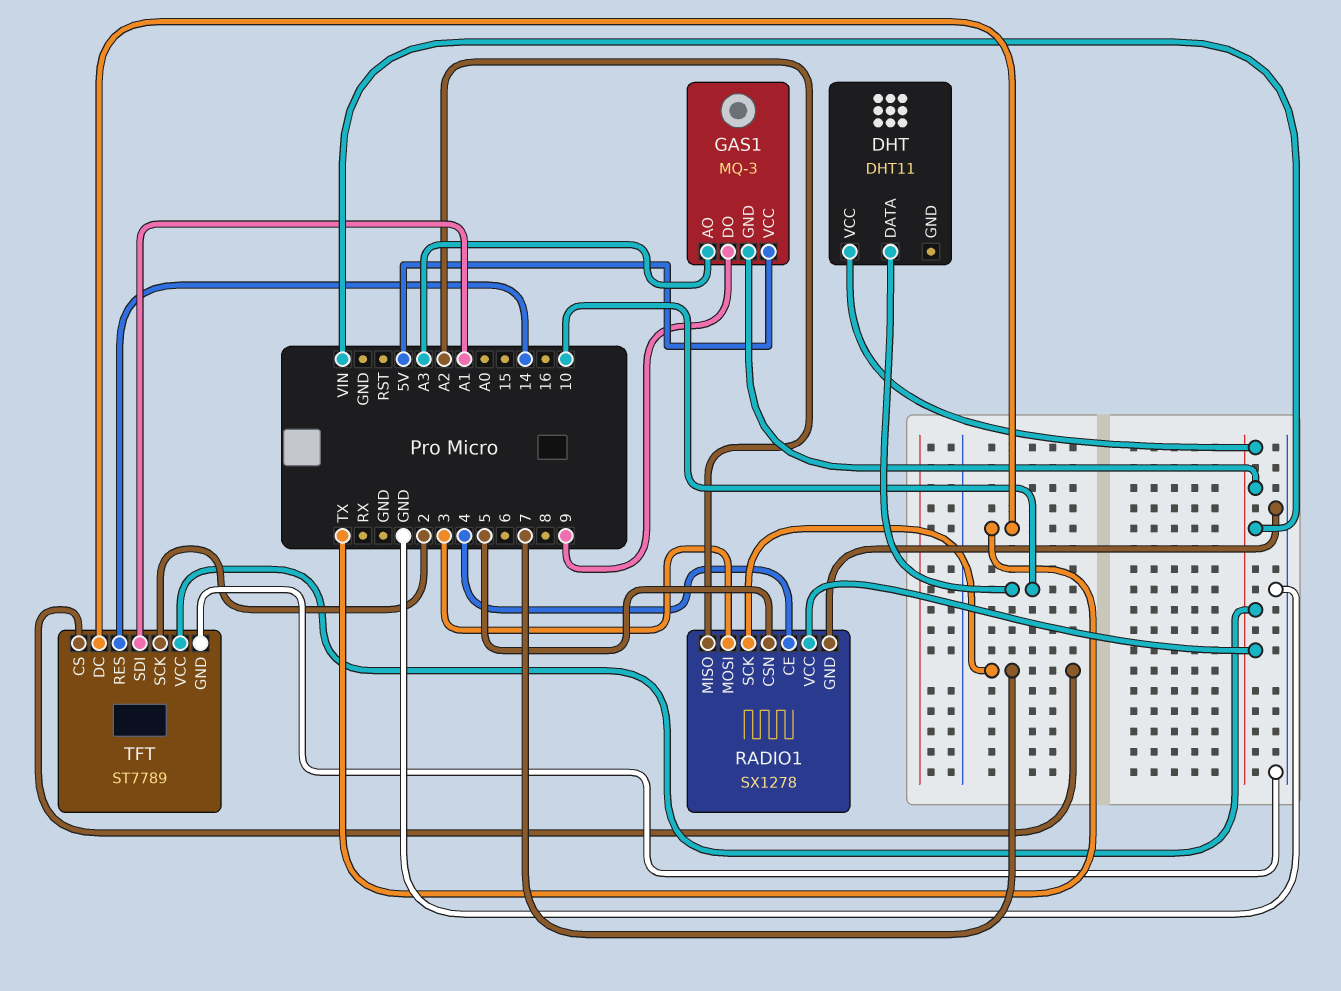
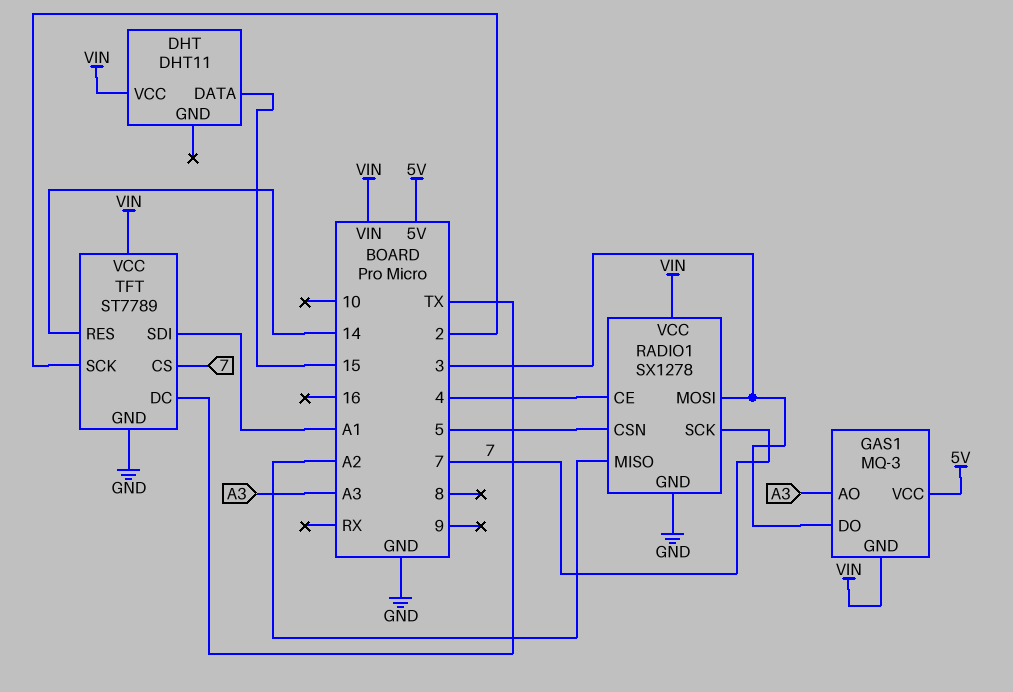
DHT pin DATA: 10 -> 15
GAS1 pin DO: 9 -> 3

